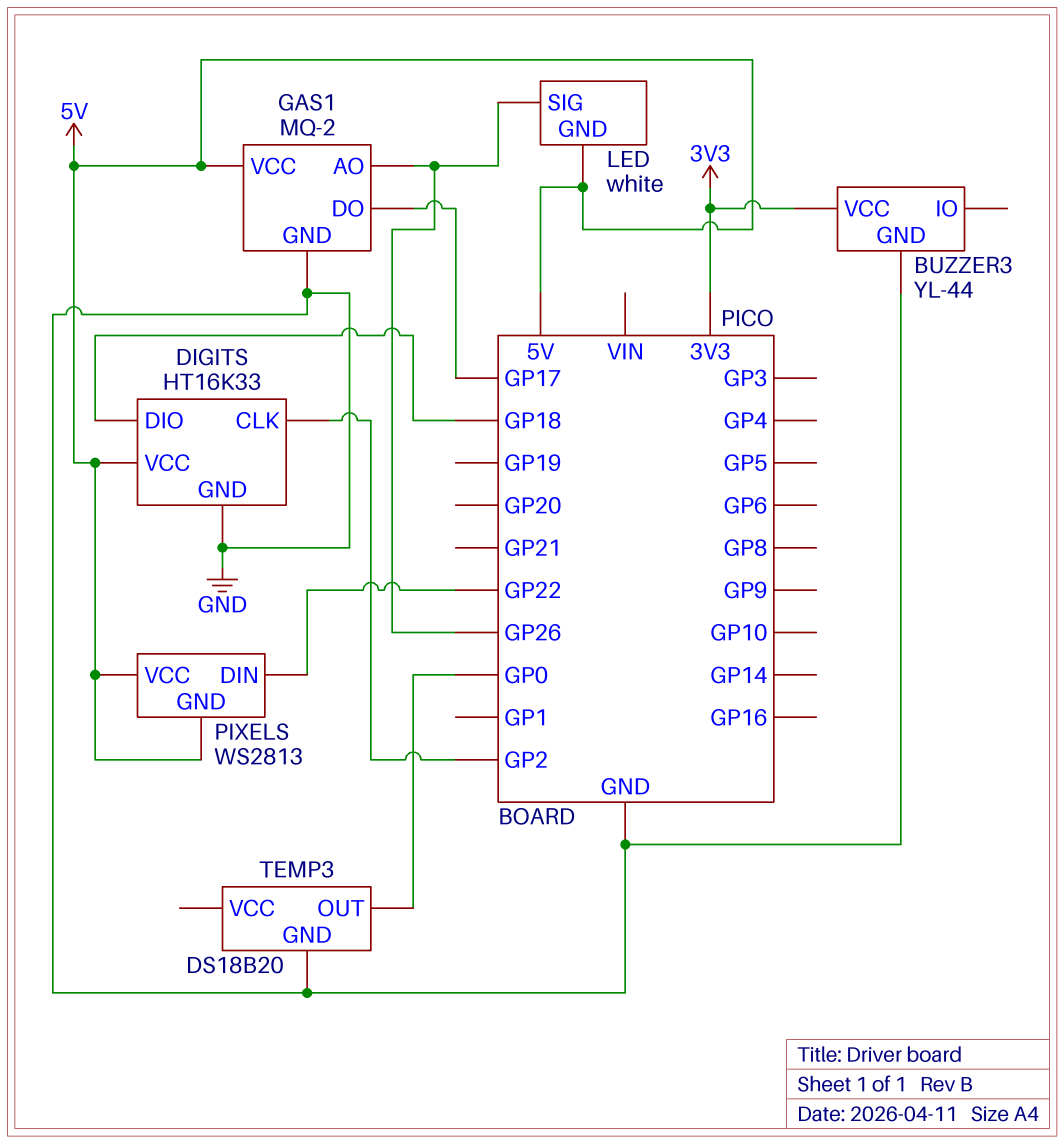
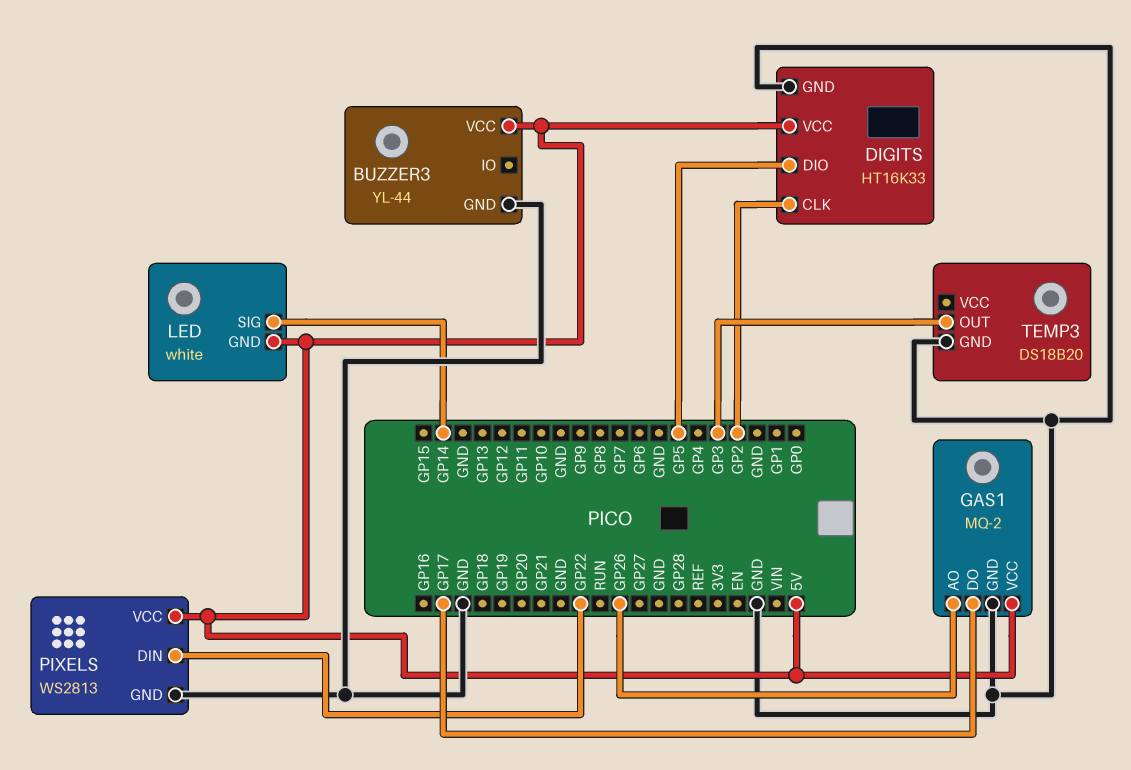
BUZZER3 pin VCC: 3V3 -> 5V
DIGITS pin DIO: GP18 -> GP5
LED pin SIG: GP26 -> GP14
PIXELS pin GND: 5V -> GND
TEMP3 pin OUT: GP0 -> GP3

